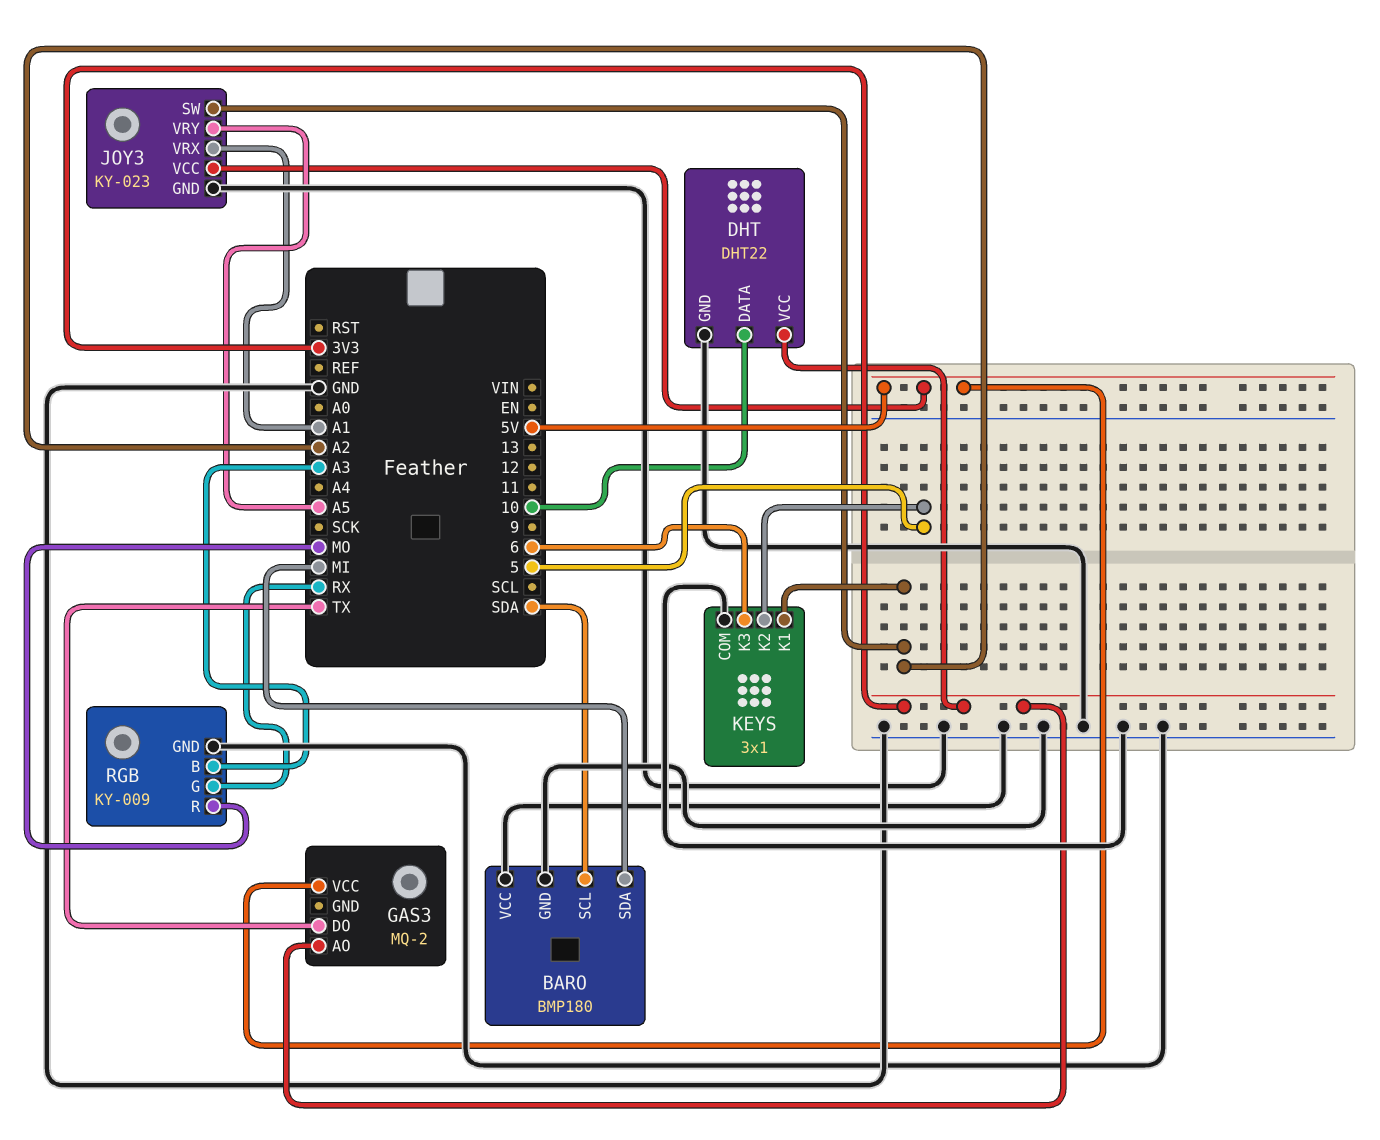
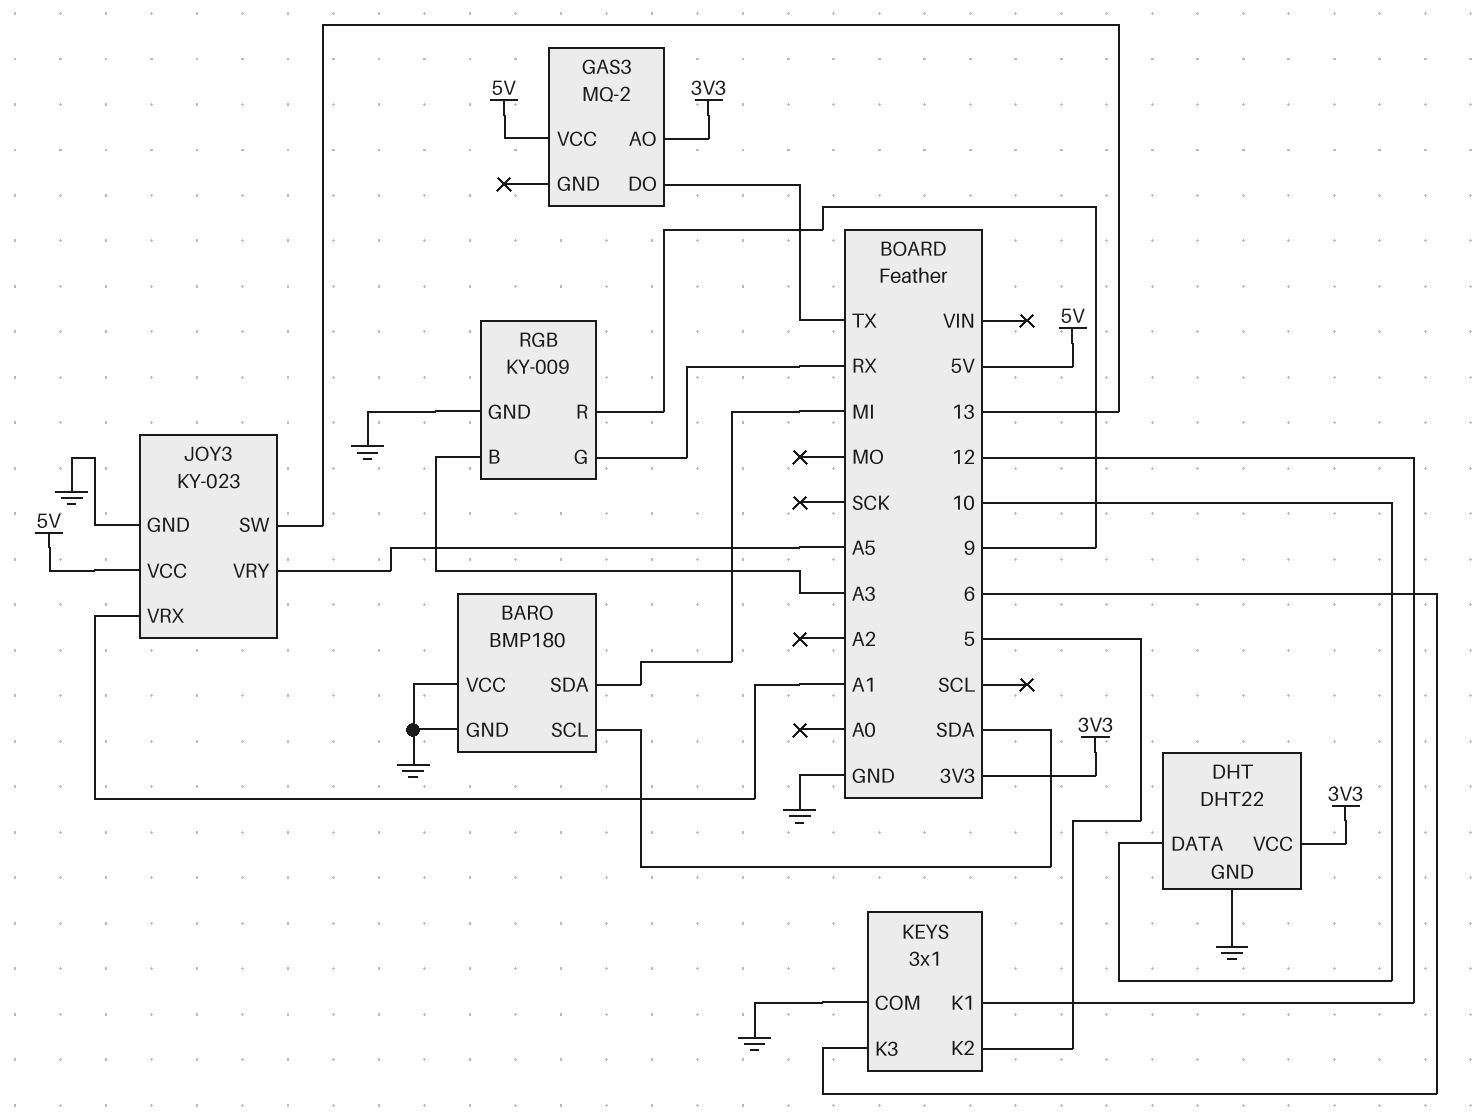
JOY3 pin SW: A2 -> 13
KEYS pin K1: A2 -> 12
RGB pin R: MO -> 9

